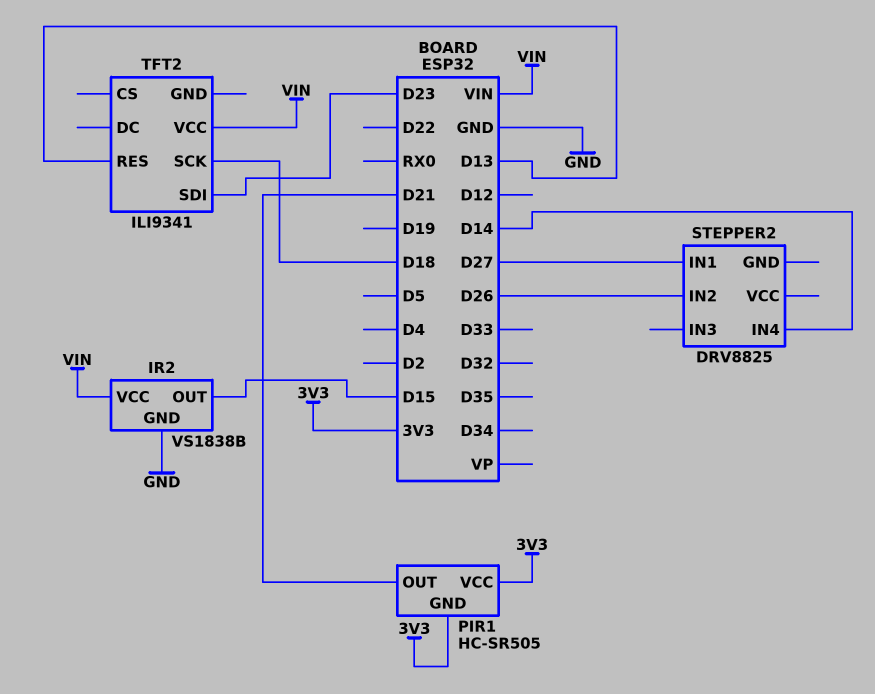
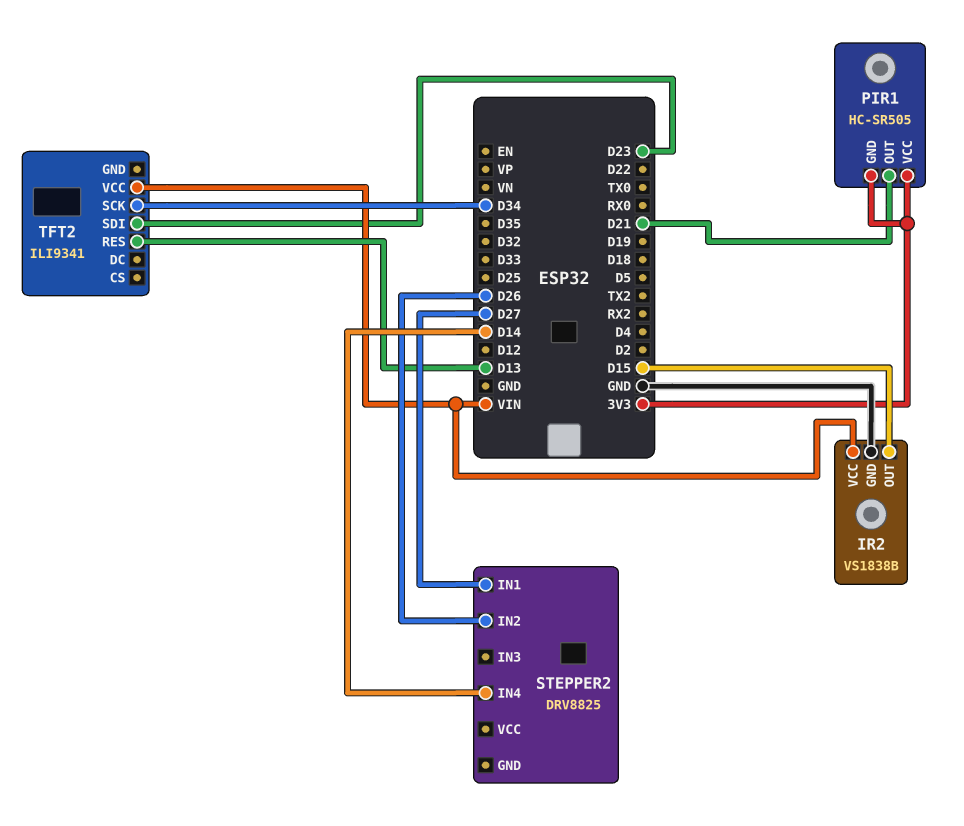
TFT2 pin SCK: D18 -> D34

